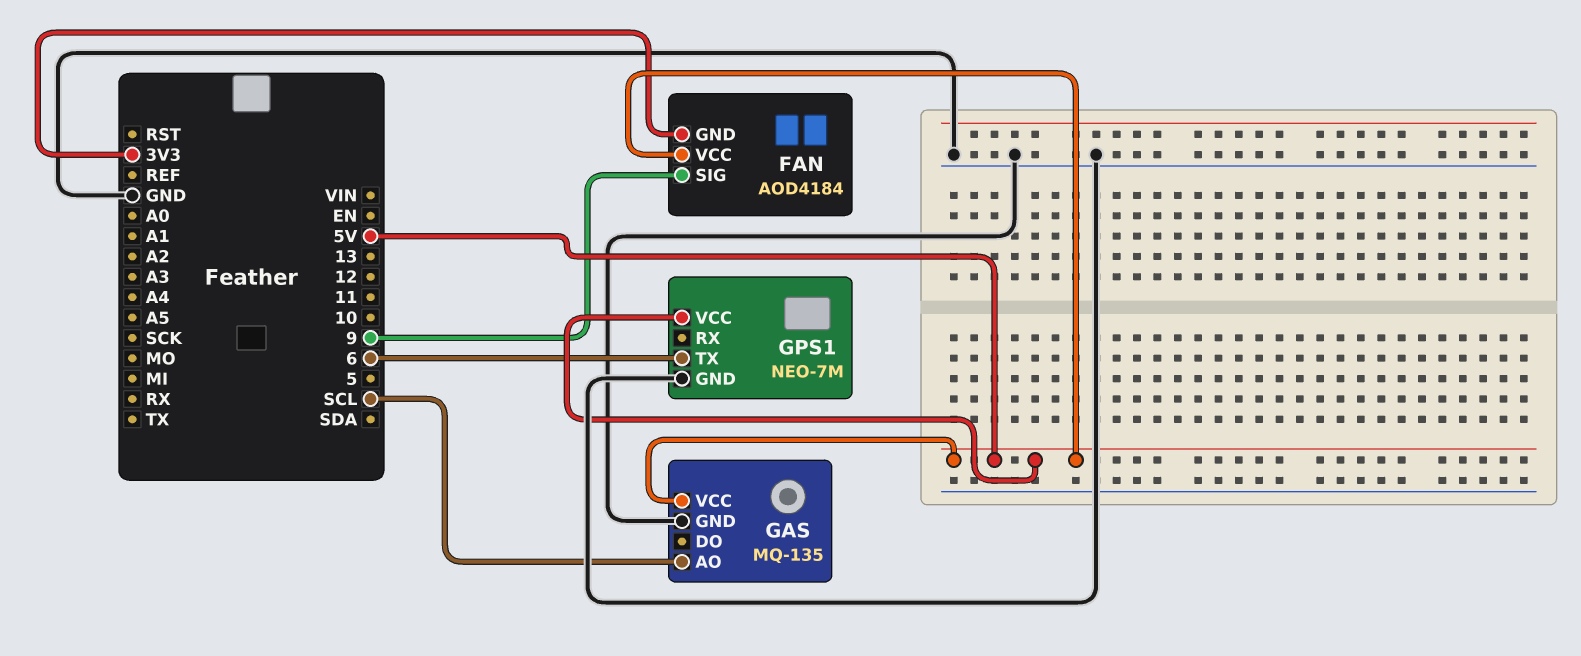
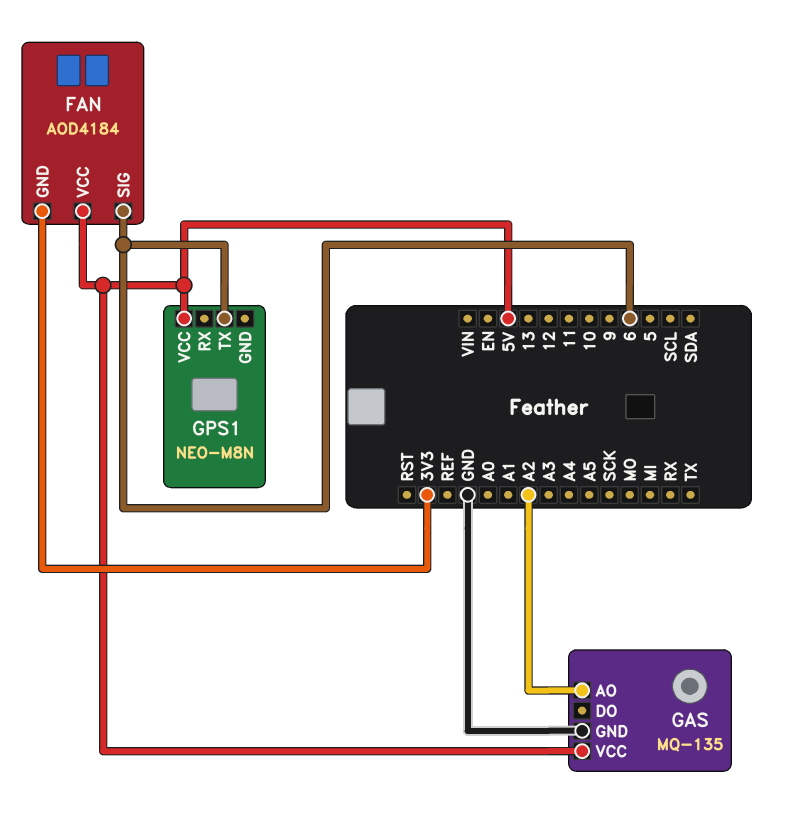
FAN pin SIG: 9 -> 6
GAS pin AO: SCL -> A2
GPS1: NEO-7M -> NEO-M8N
GPS1 pin GND: GND -> none

